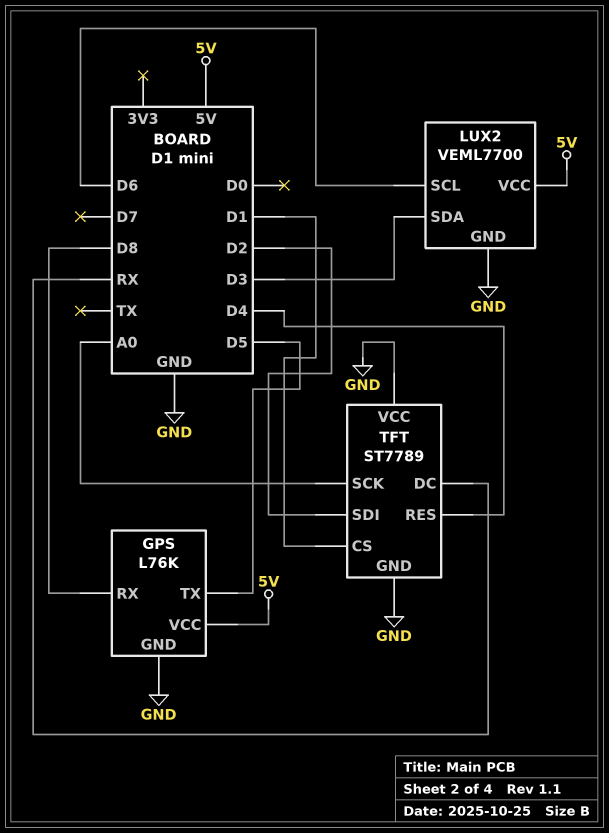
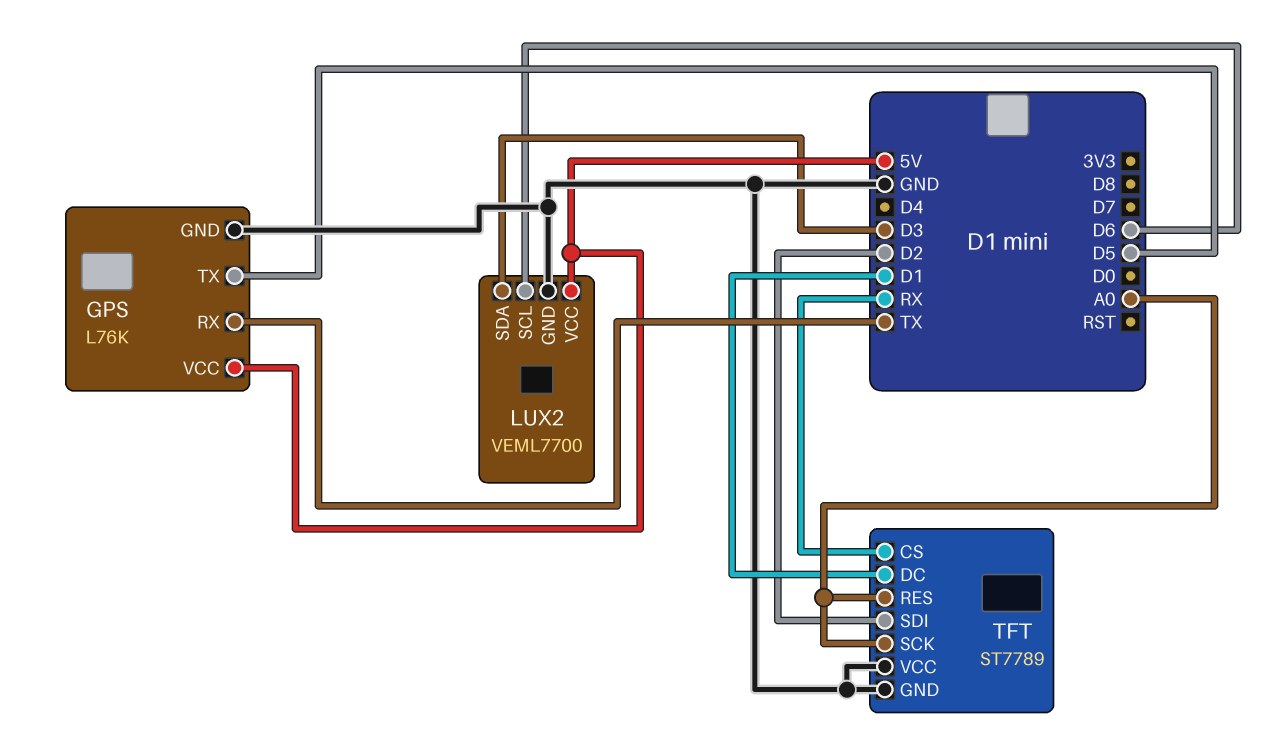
GPS pin RX: D8 -> TX
TFT pin CS: D1 -> RX
TFT pin DC: RX -> D1
TFT pin RES: D4 -> A0

